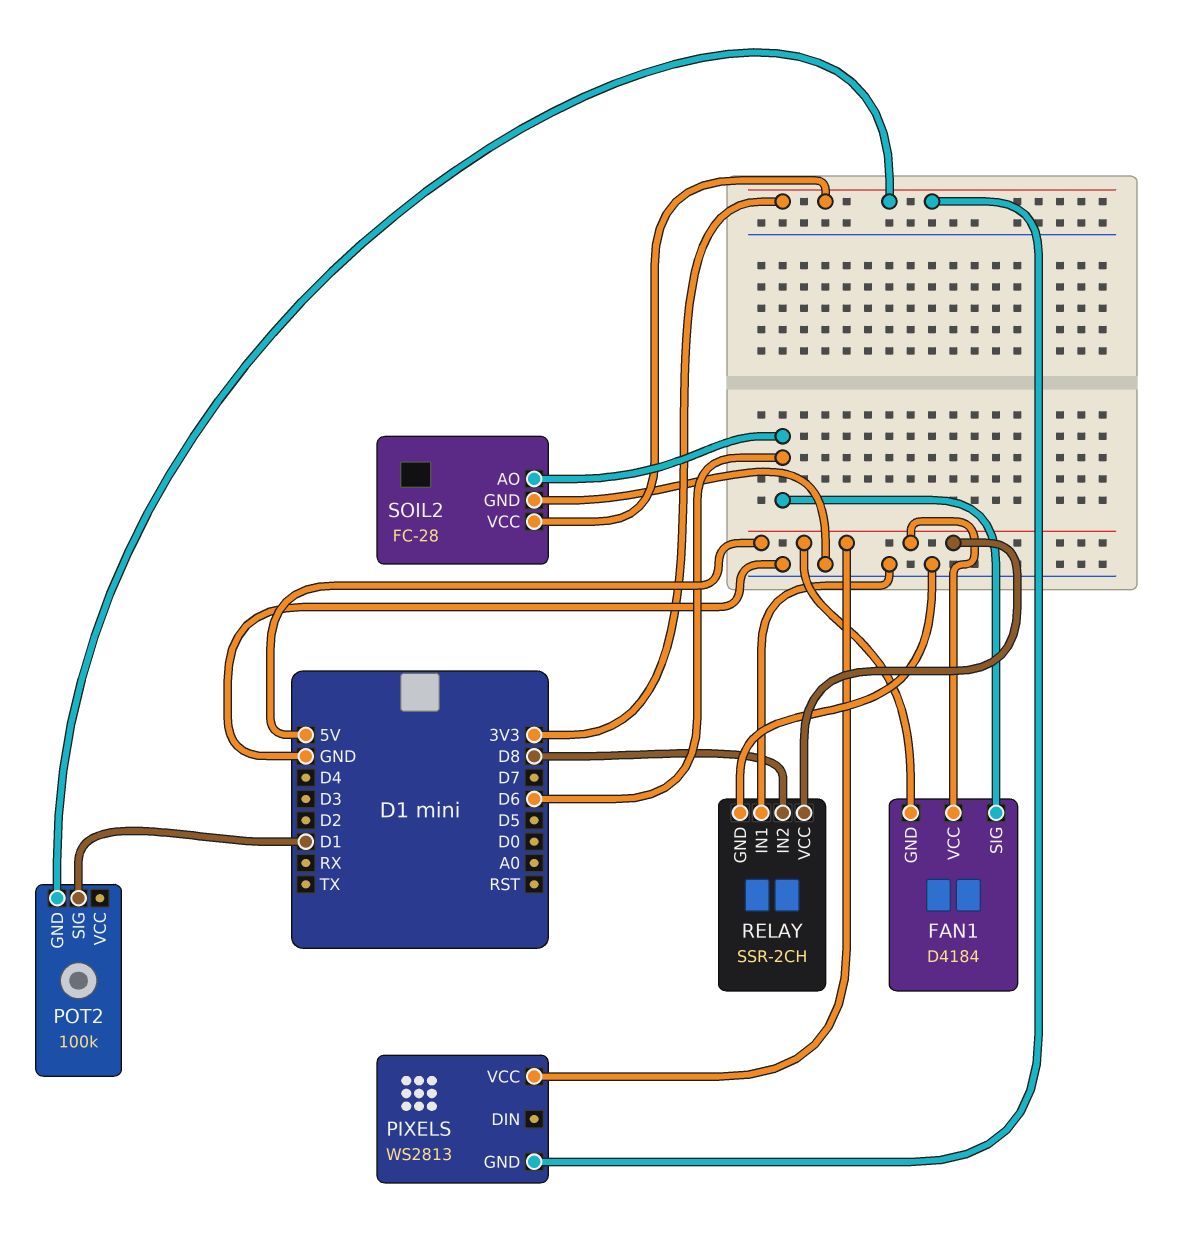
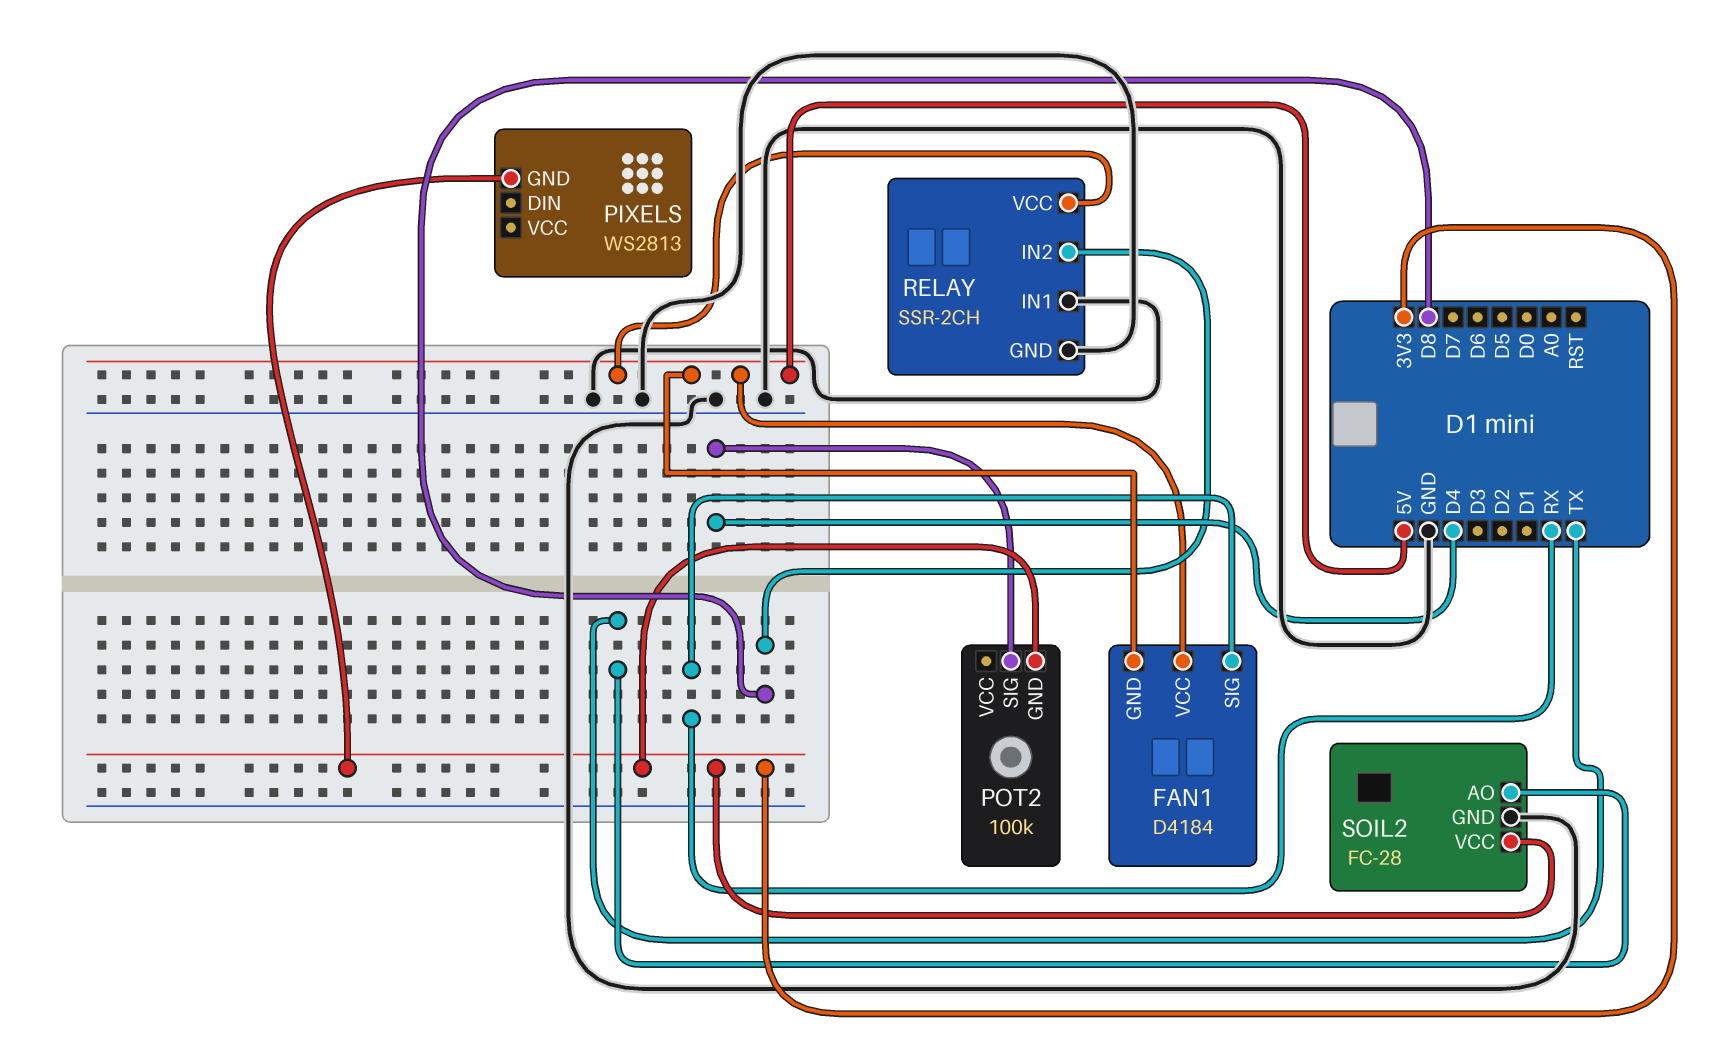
FAN1 pin SIG: D6 -> RX
PIXELS pin VCC: 5V -> none
POT2 pin SIG: D1 -> D4
SOIL2 pin AO: D6 -> TX

